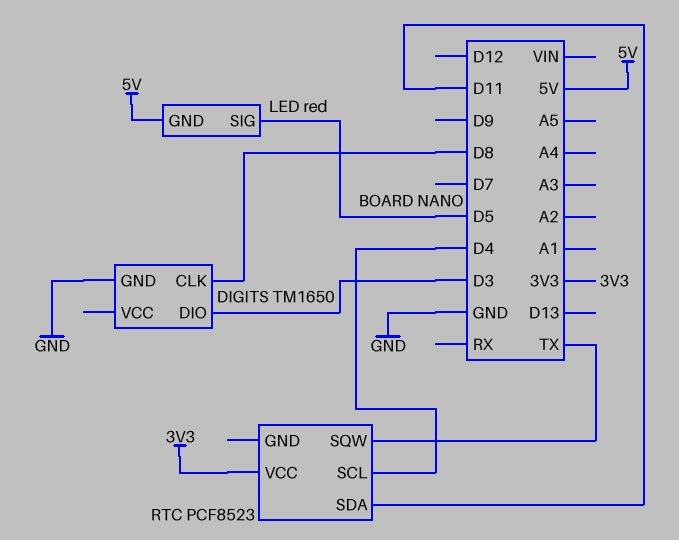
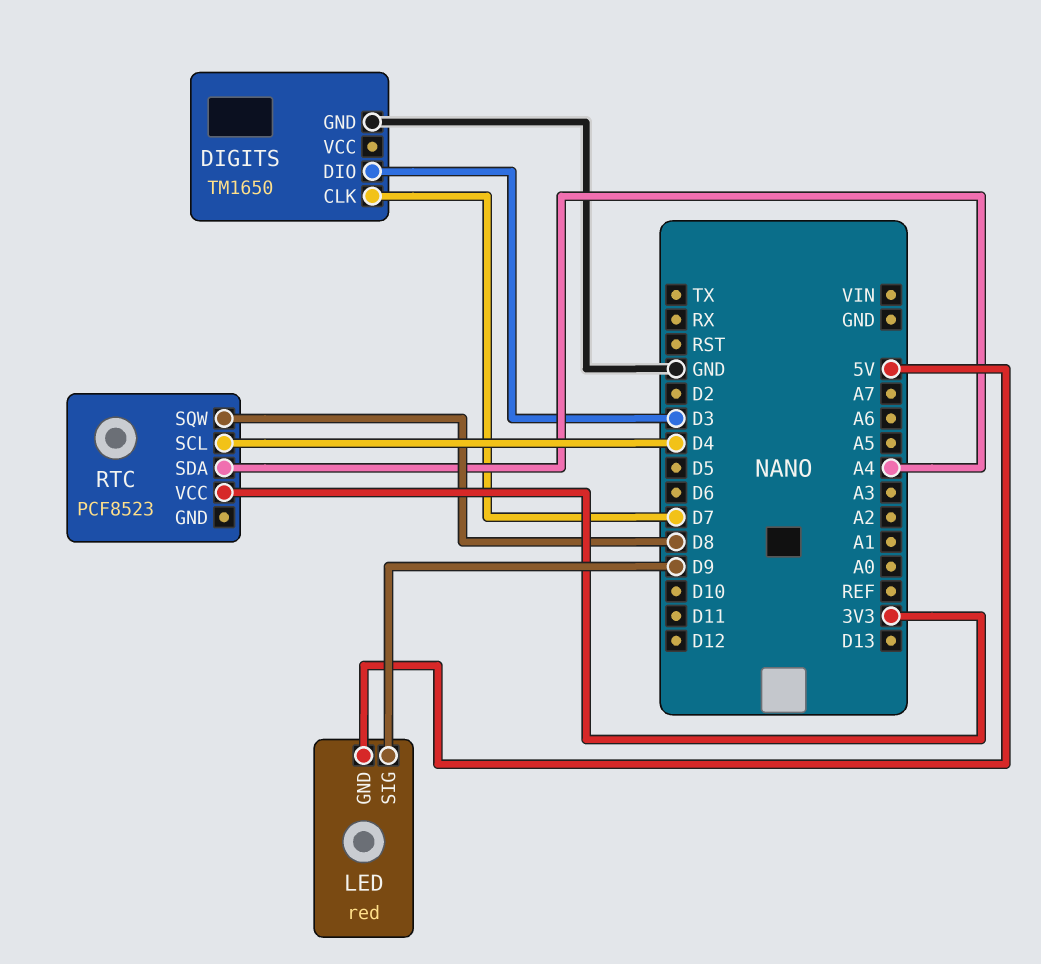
DIGITS pin CLK: D8 -> D7
LED pin SIG: D5 -> D9
RTC pin SDA: D11 -> A4
RTC pin SQW: TX -> D8

